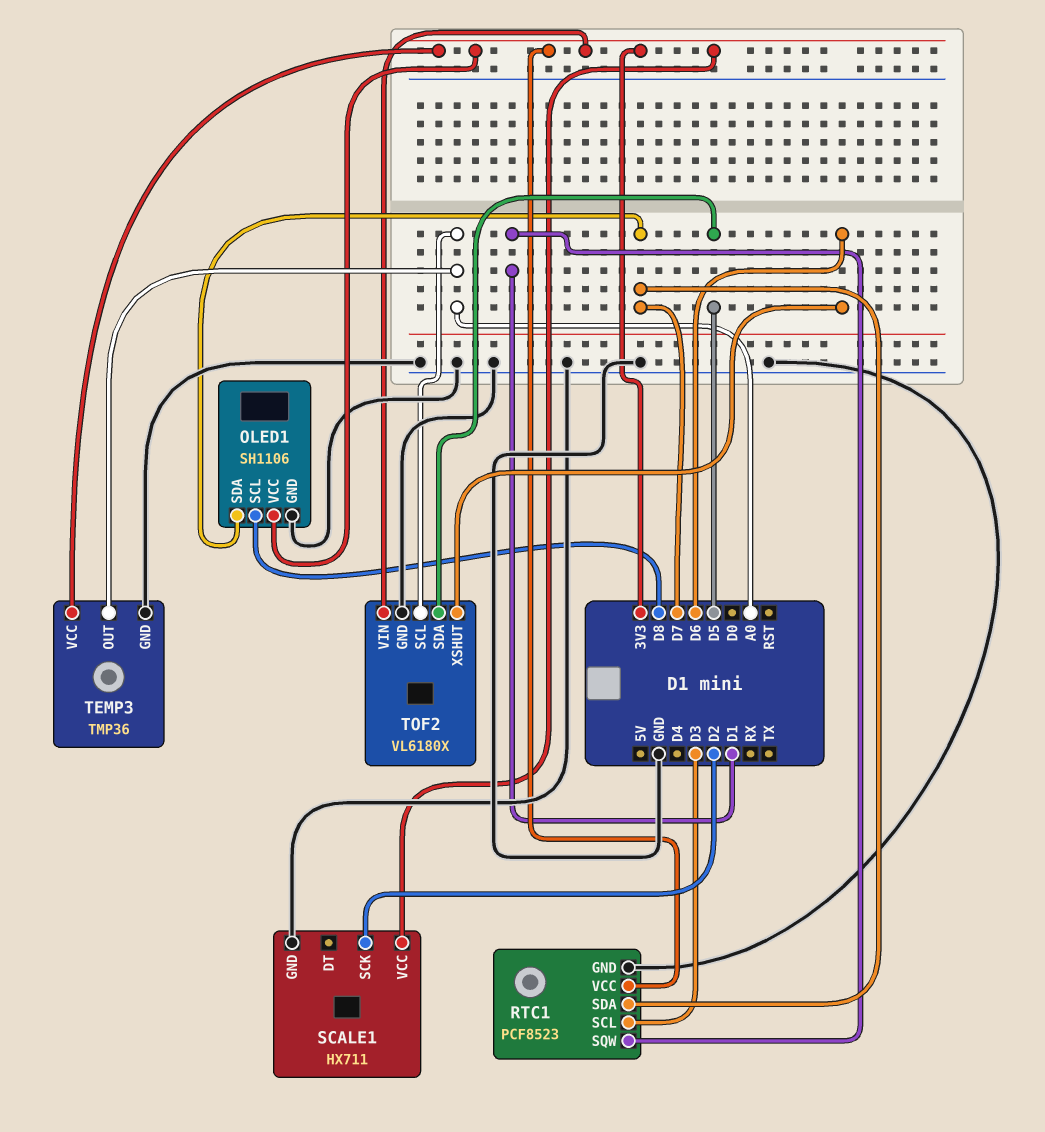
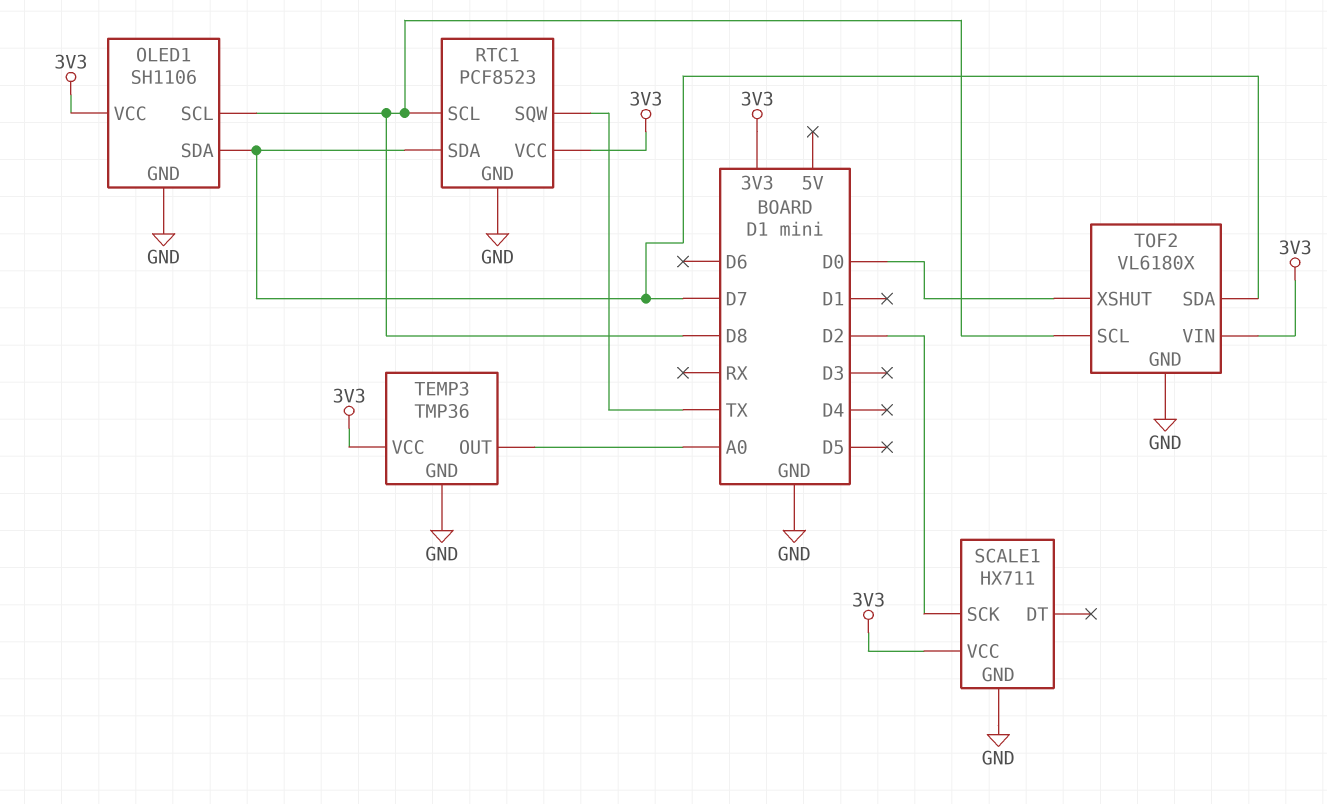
RTC1 pin SCL: D3 -> D8
RTC1 pin SQW: D1 -> TX
TOF2 pin SCL: A0 -> D8
TOF2 pin SDA: D5 -> D7
TOF2 pin XSHUT: D6 -> D0

